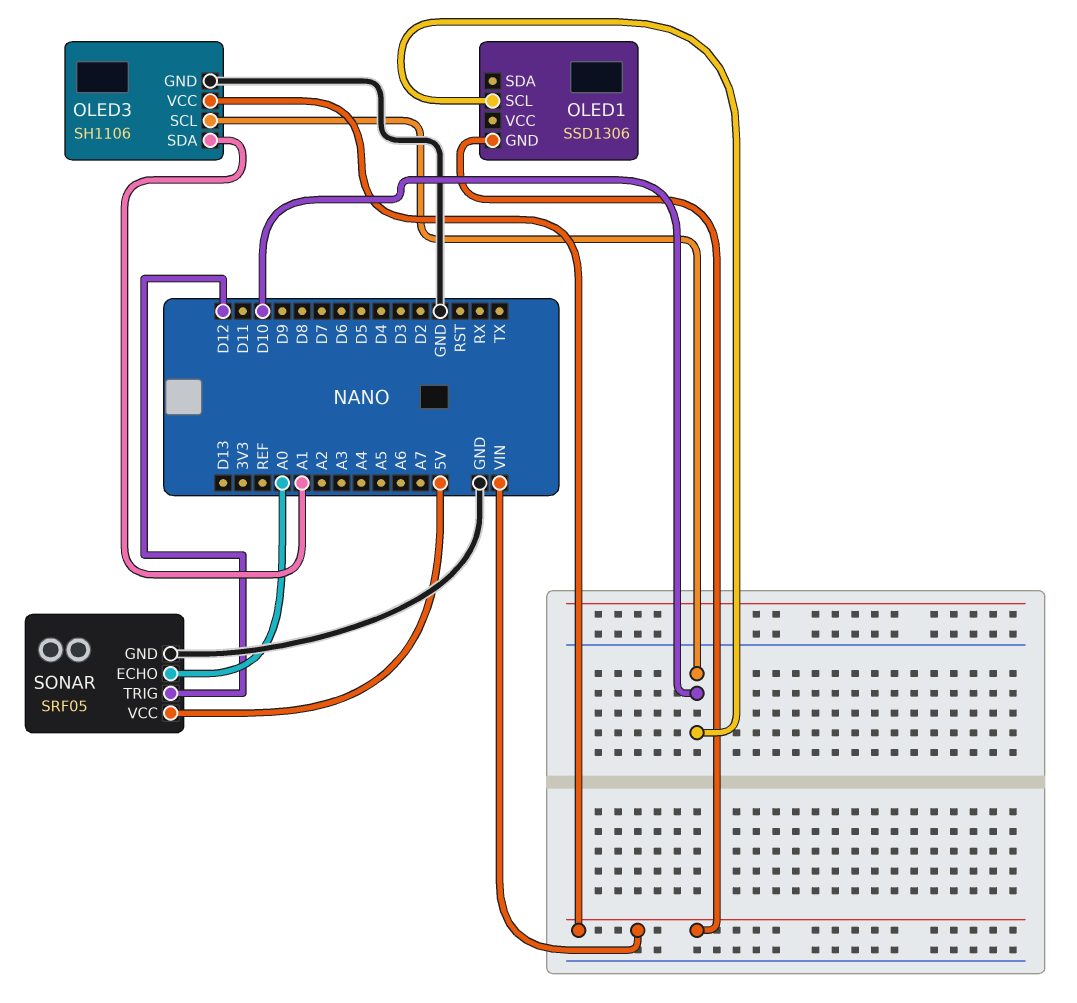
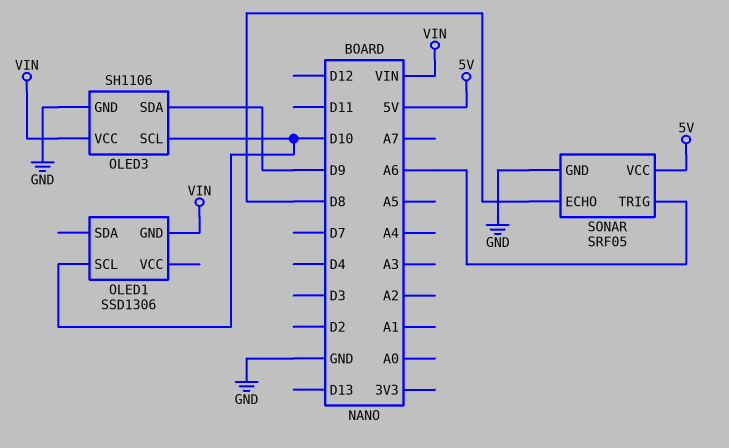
OLED3 pin SDA: A1 -> D9
SONAR pin ECHO: A0 -> D8
SONAR pin TRIG: D12 -> A6

